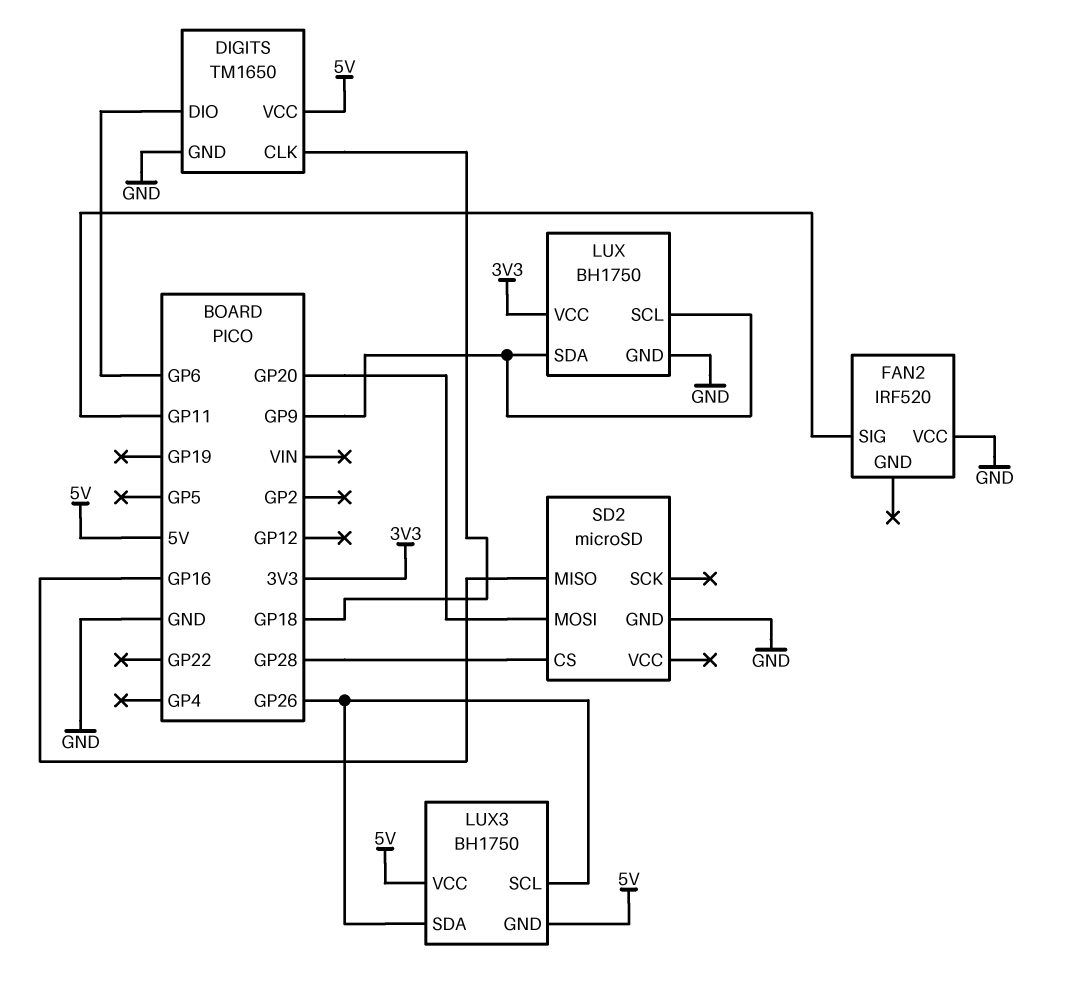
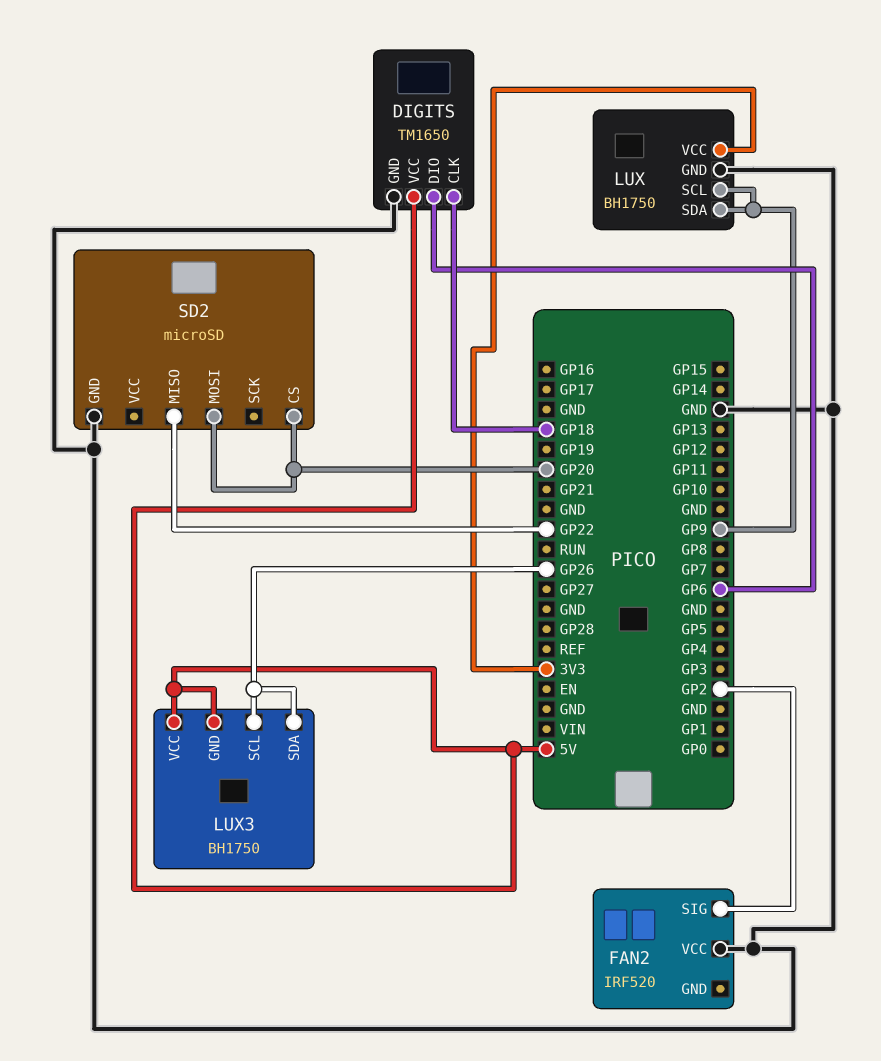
FAN2 pin SIG: GP11 -> GP2
SD2 pin CS: GP28 -> GP20
SD2 pin MISO: GP16 -> GP22

